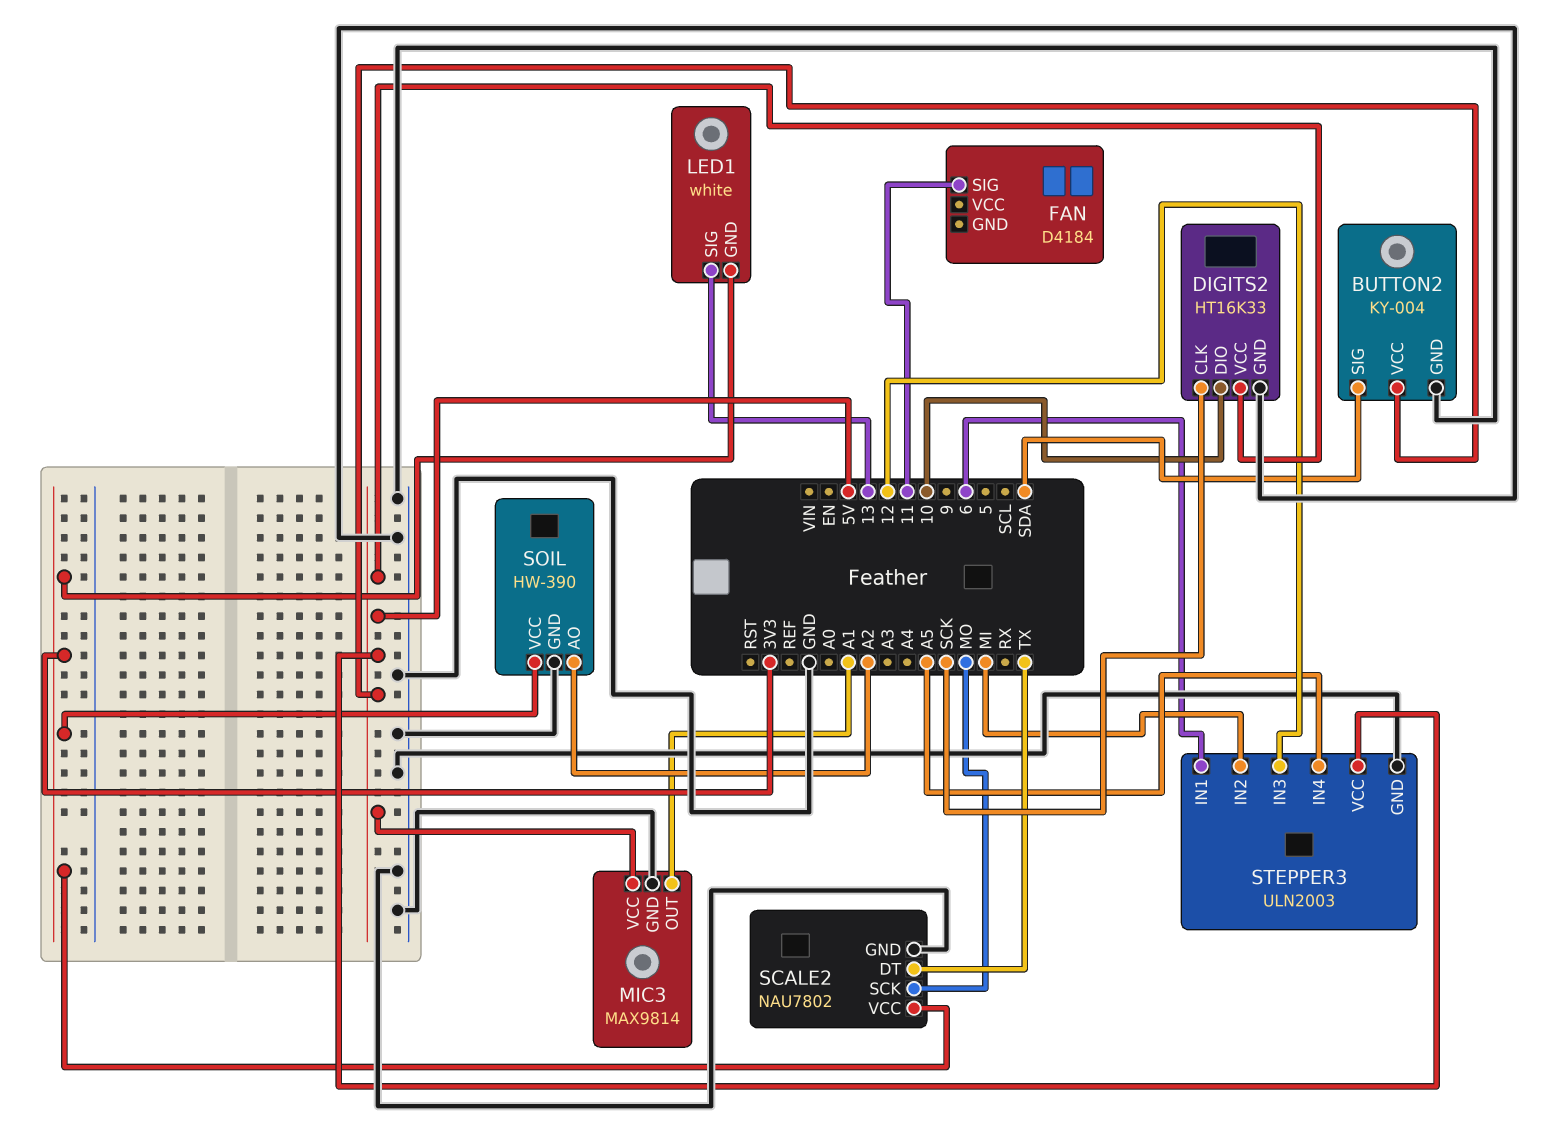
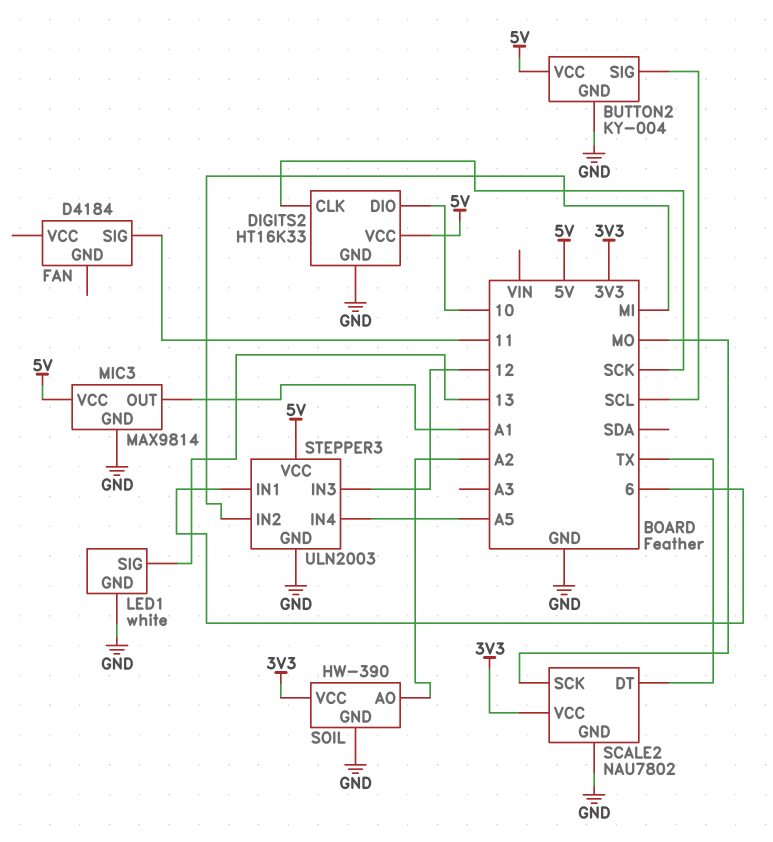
BUTTON2 pin SIG: SDA -> SCL
LED1 pin GND: 3V3 -> GND

